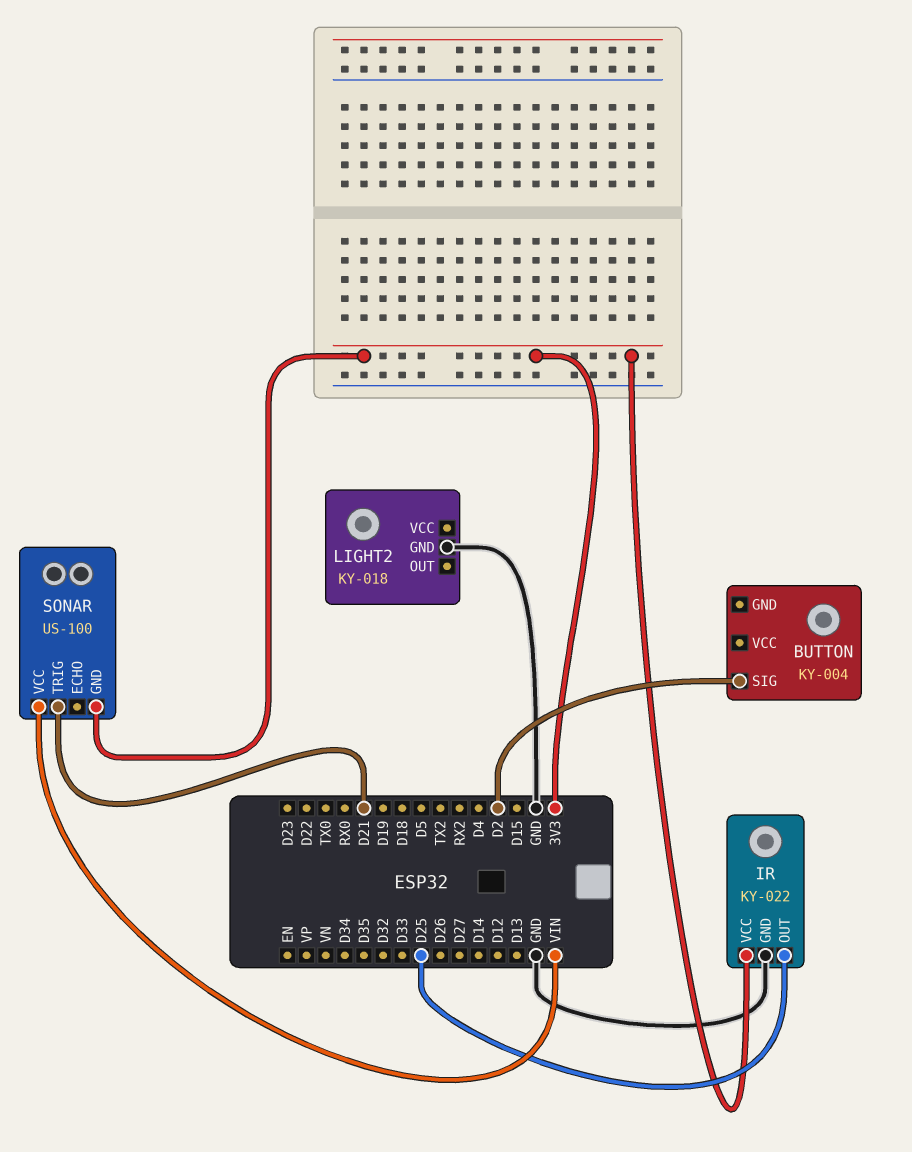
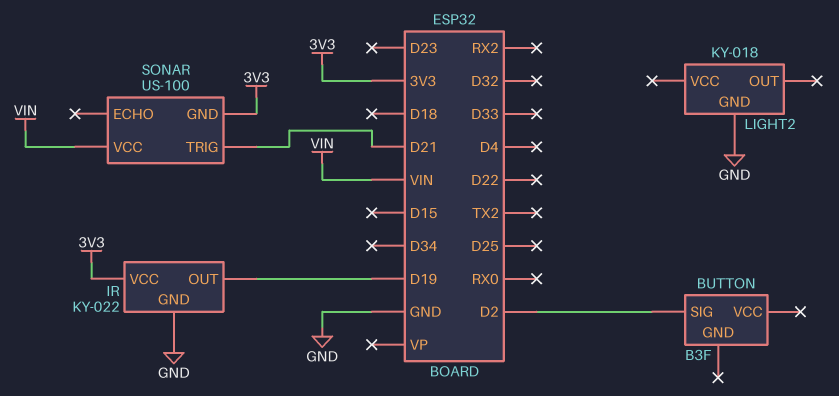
BUTTON: KY-004 -> B3F
IR pin OUT: D25 -> D19

